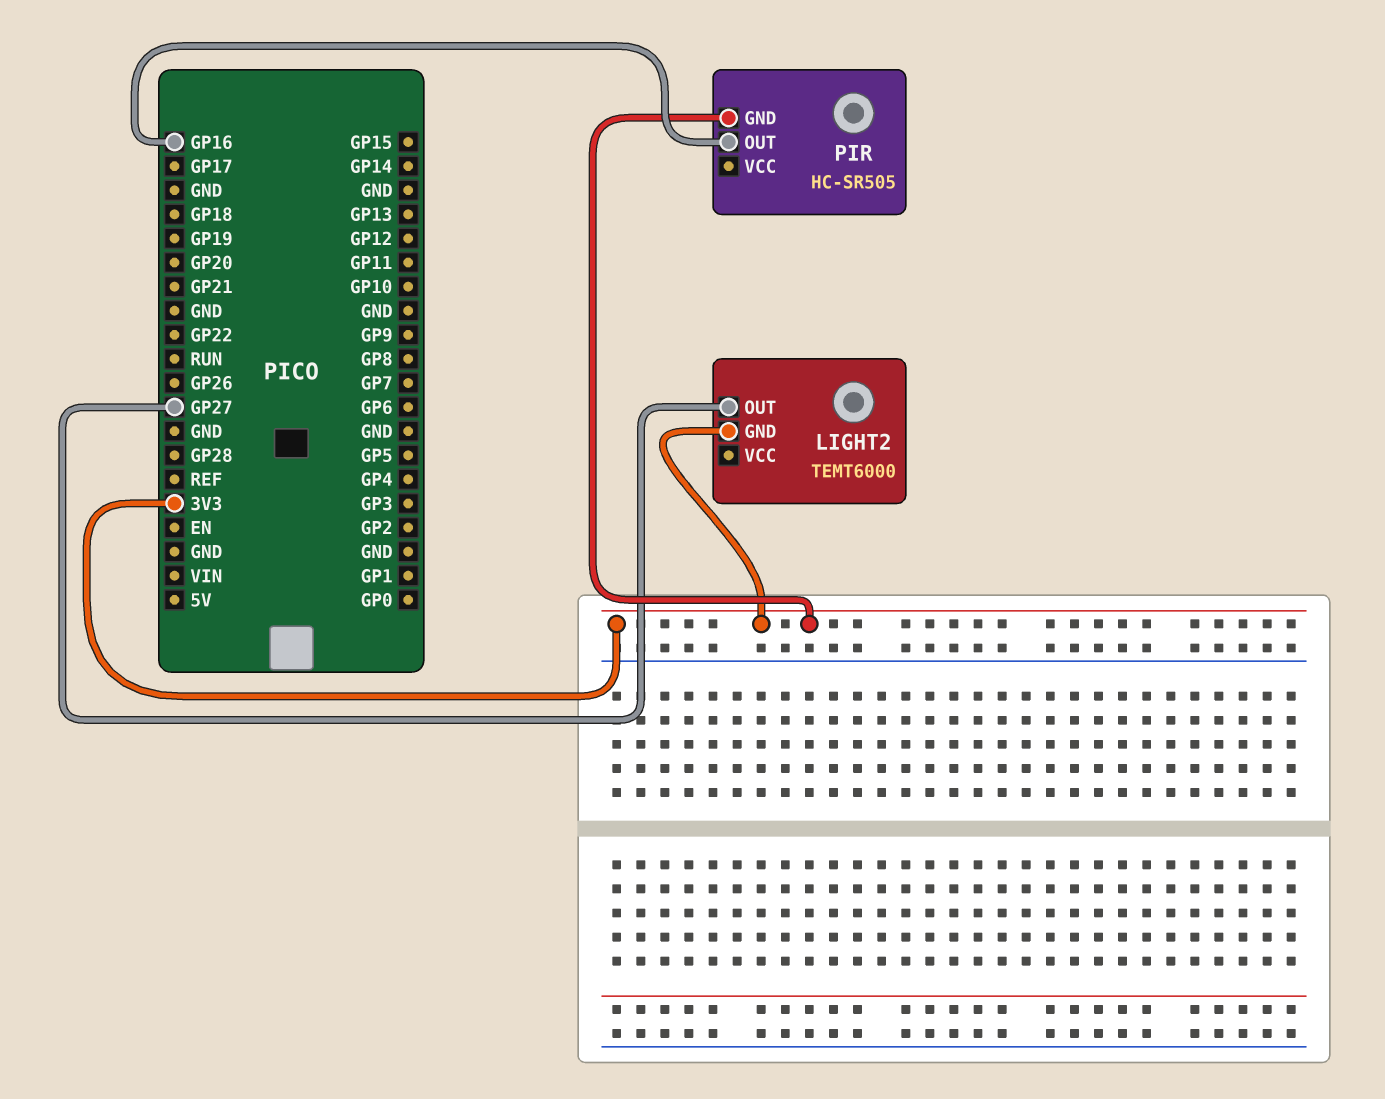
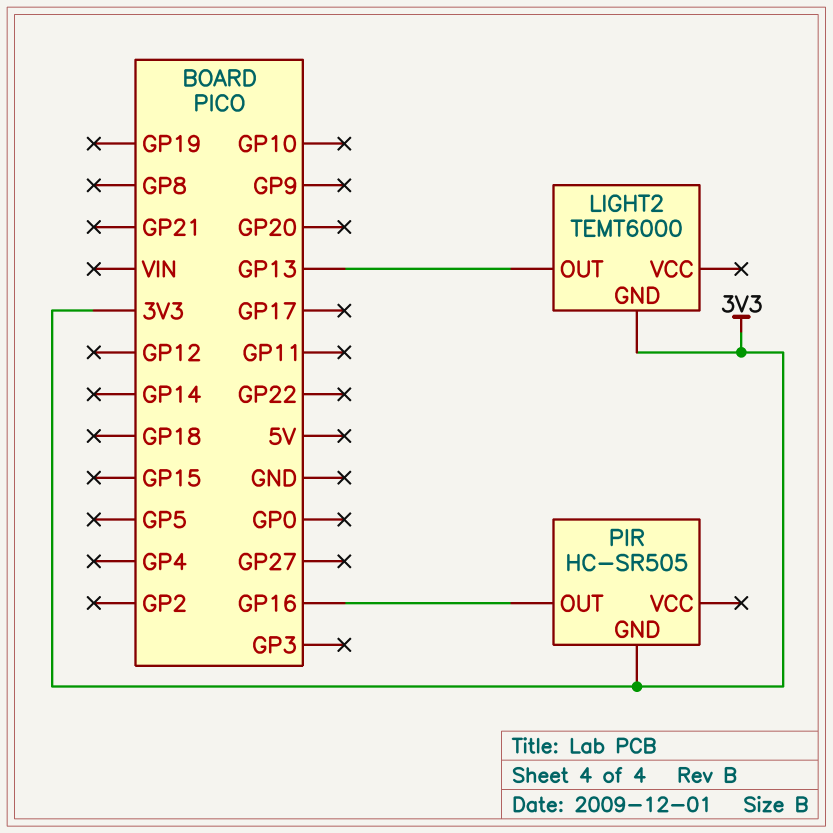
LIGHT2 pin OUT: GP27 -> GP13

